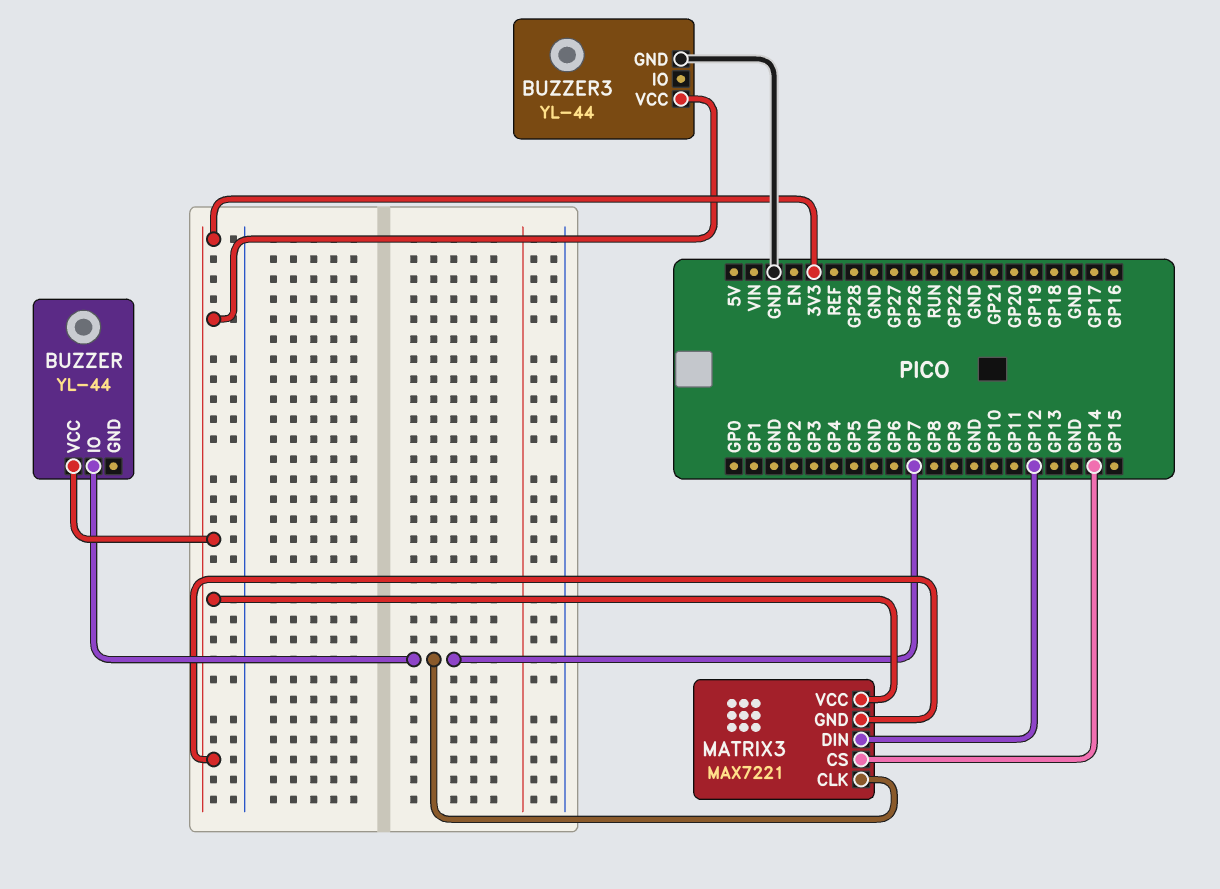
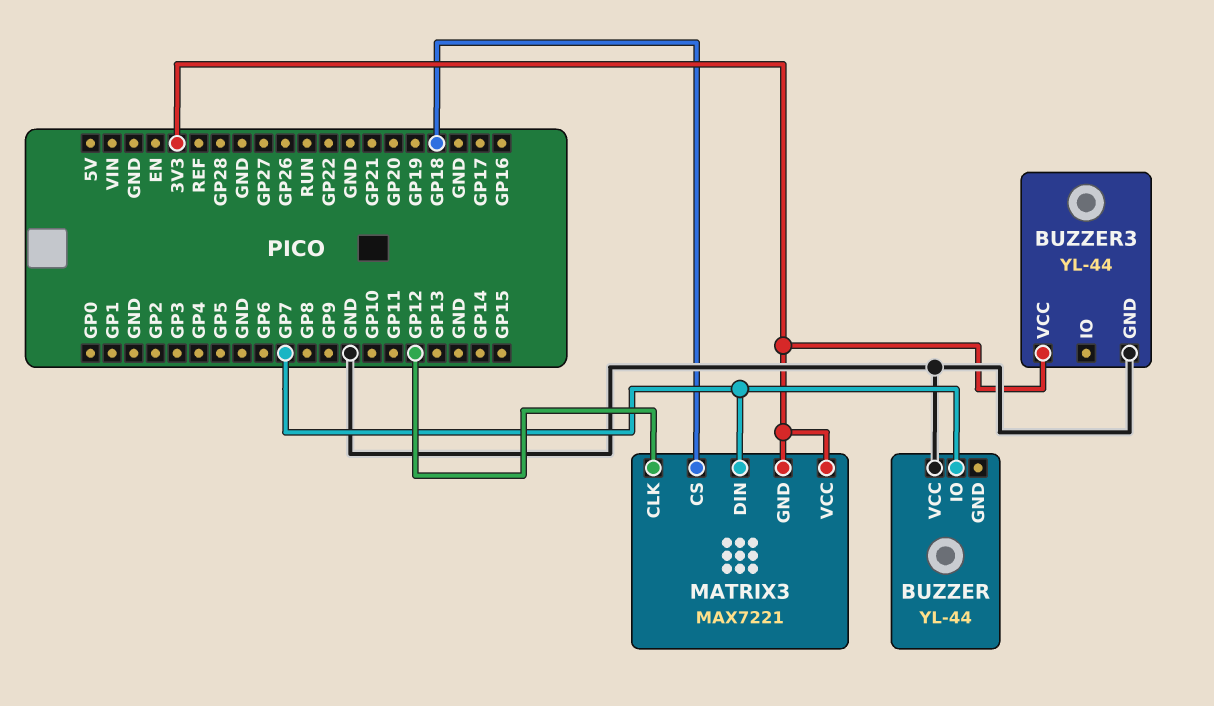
BUZZER pin VCC: 3V3 -> GND
MATRIX3 pin CLK: GP7 -> GP12
MATRIX3 pin CS: GP14 -> GP18
MATRIX3 pin DIN: GP12 -> GP7

